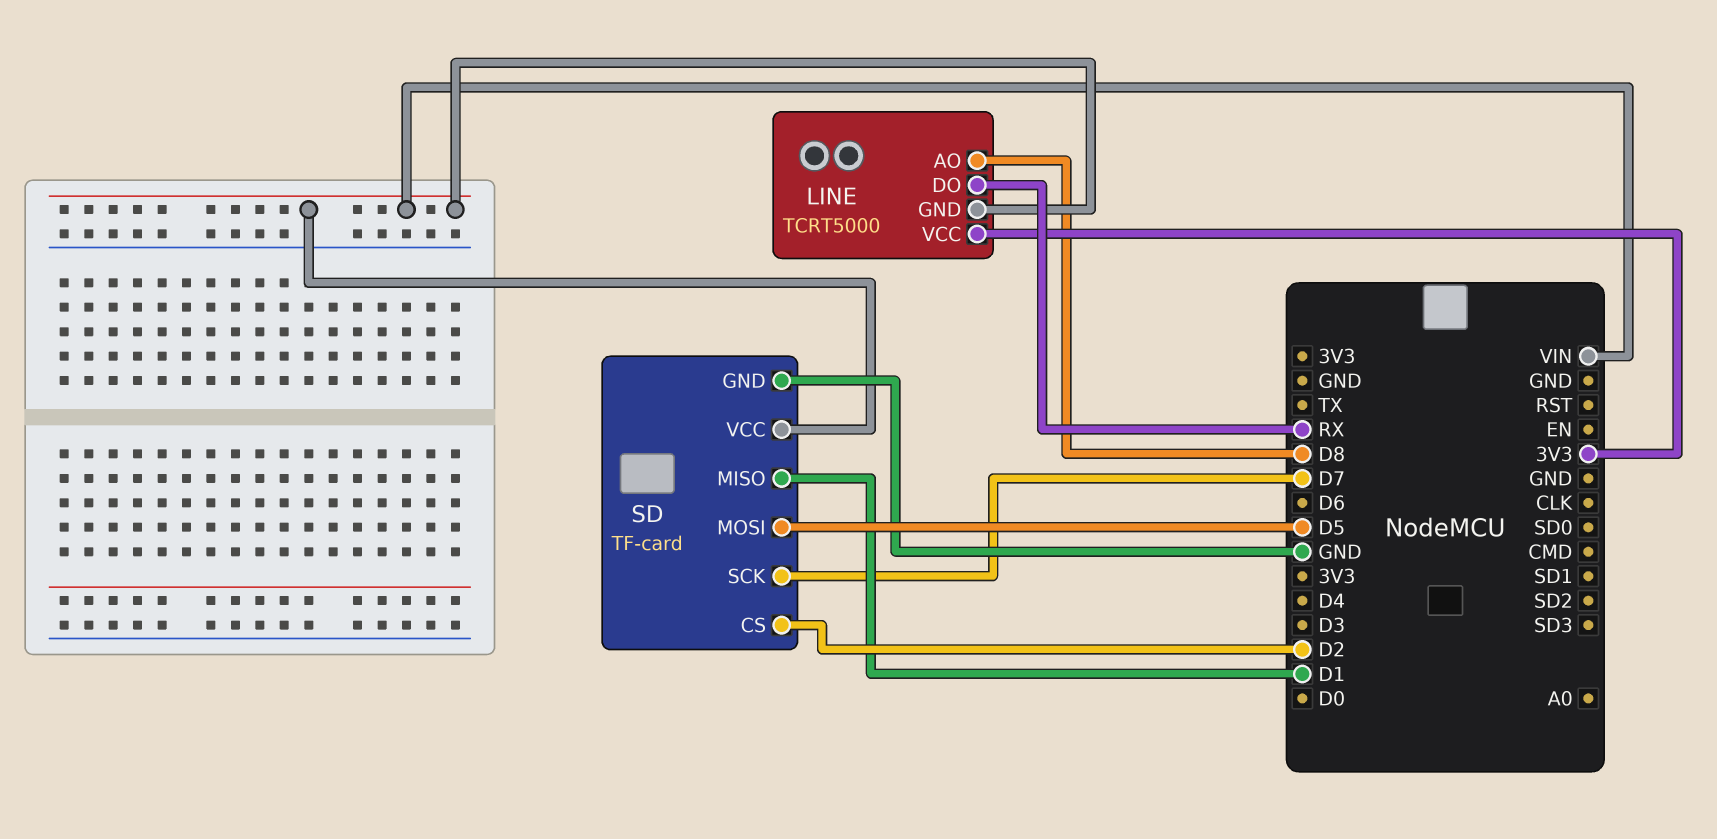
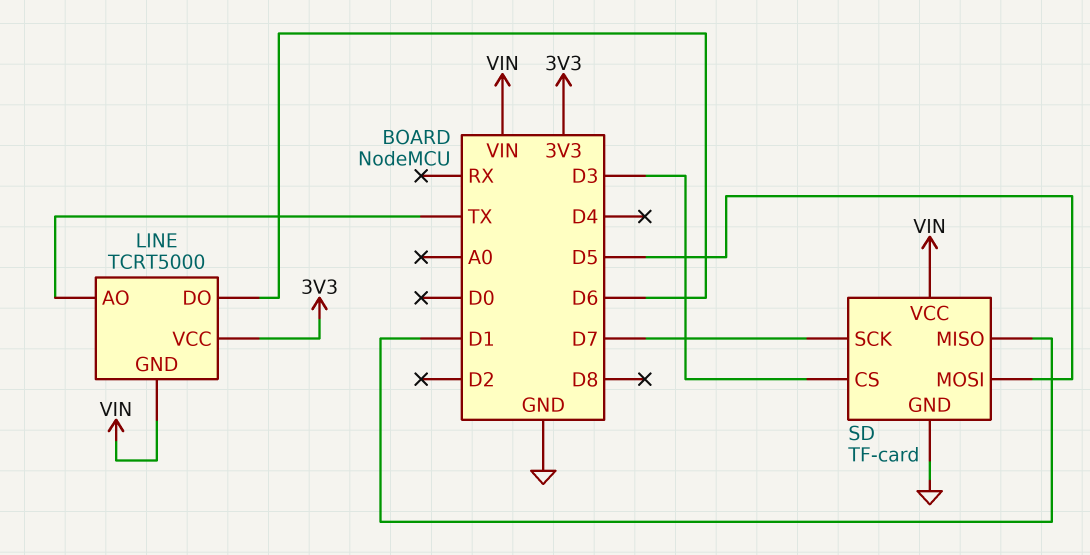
LINE pin AO: D8 -> TX
LINE pin DO: RX -> D6
SD pin CS: D2 -> D3

